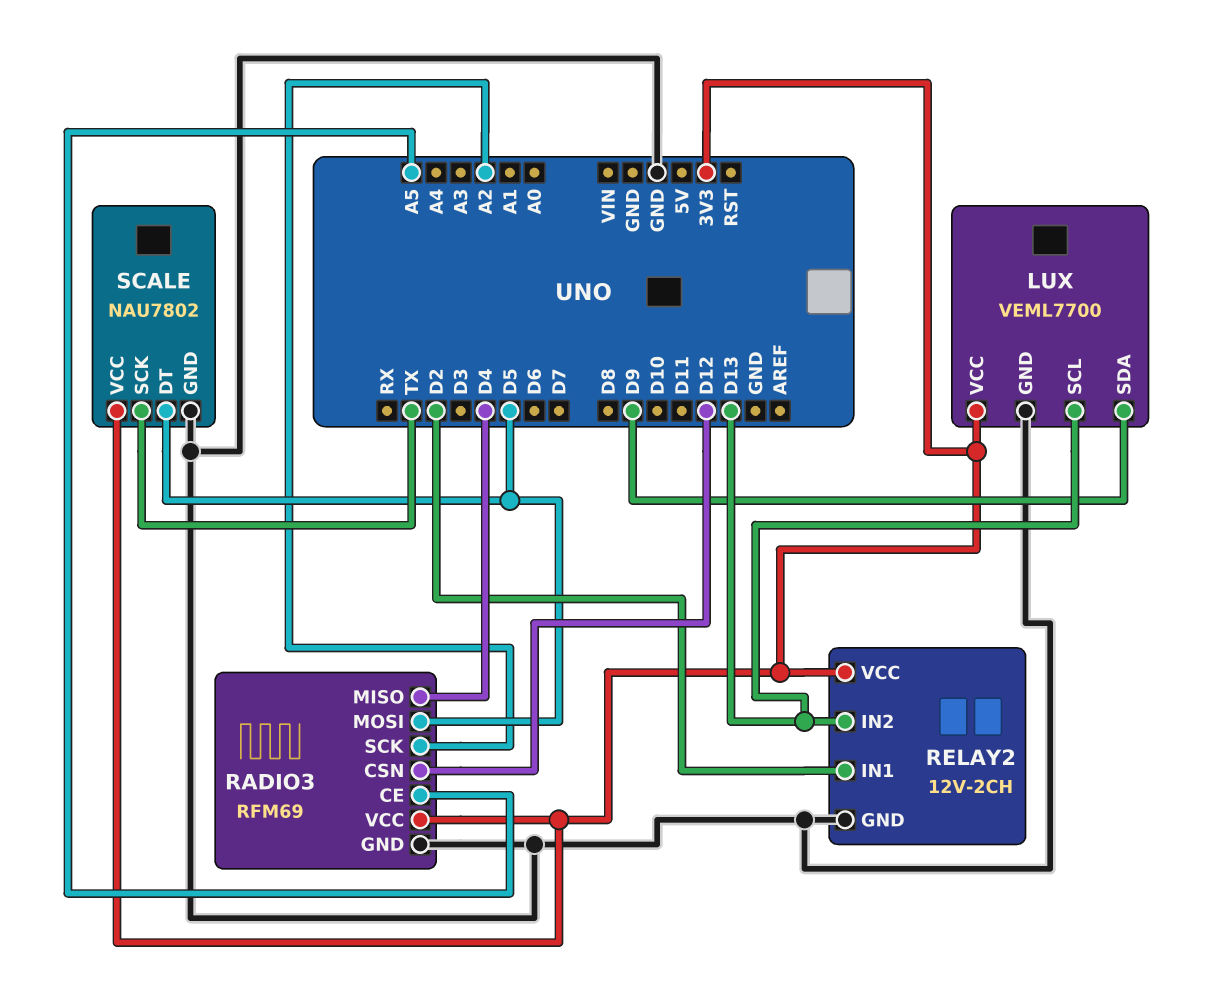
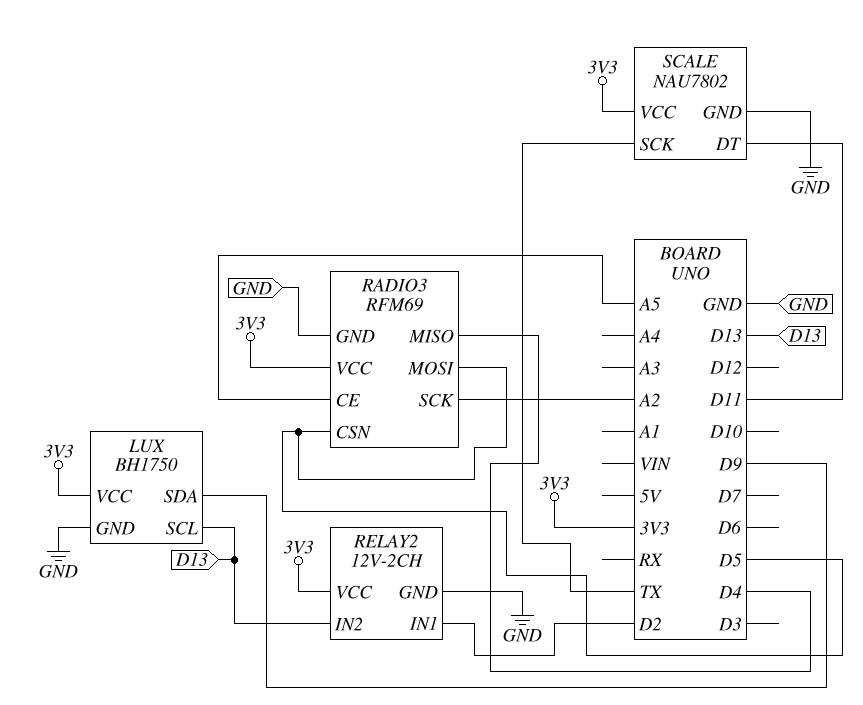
LUX: VEML7700 -> BH1750
RADIO3 pin CSN: D12 -> D5
SCALE pin DT: D5 -> D11

